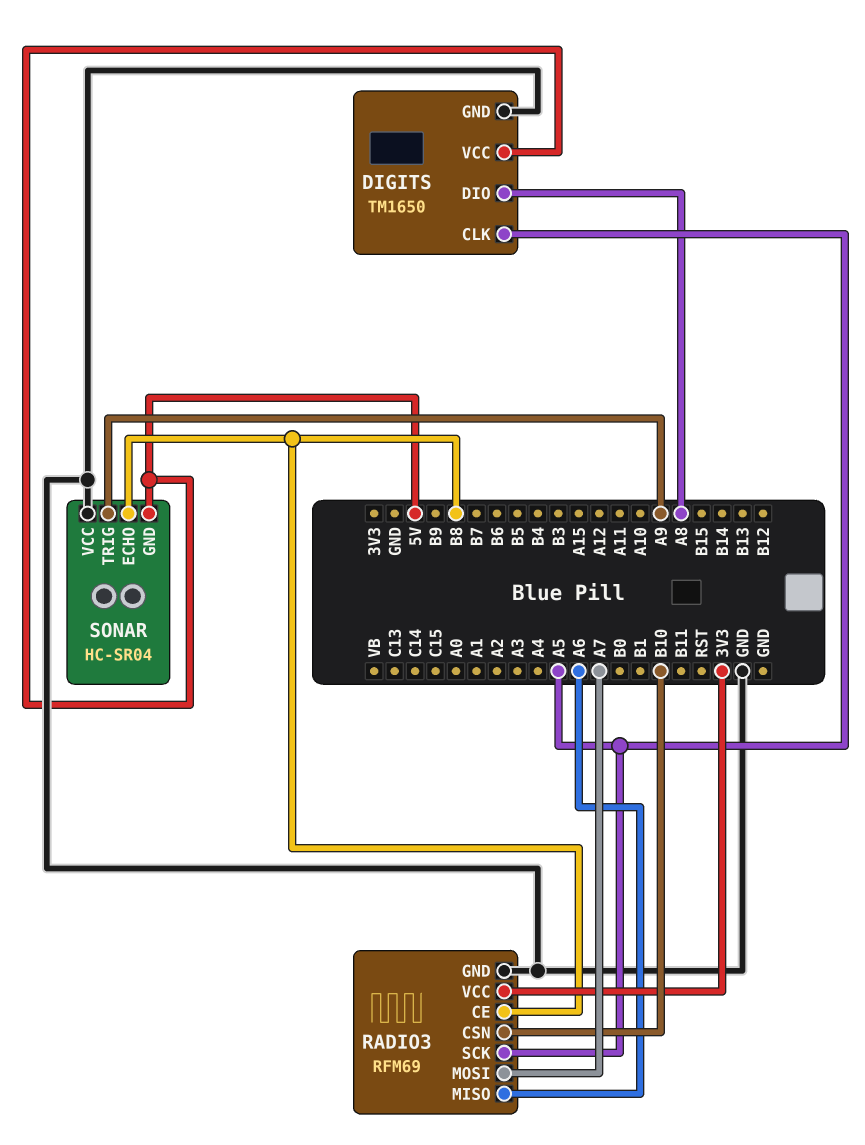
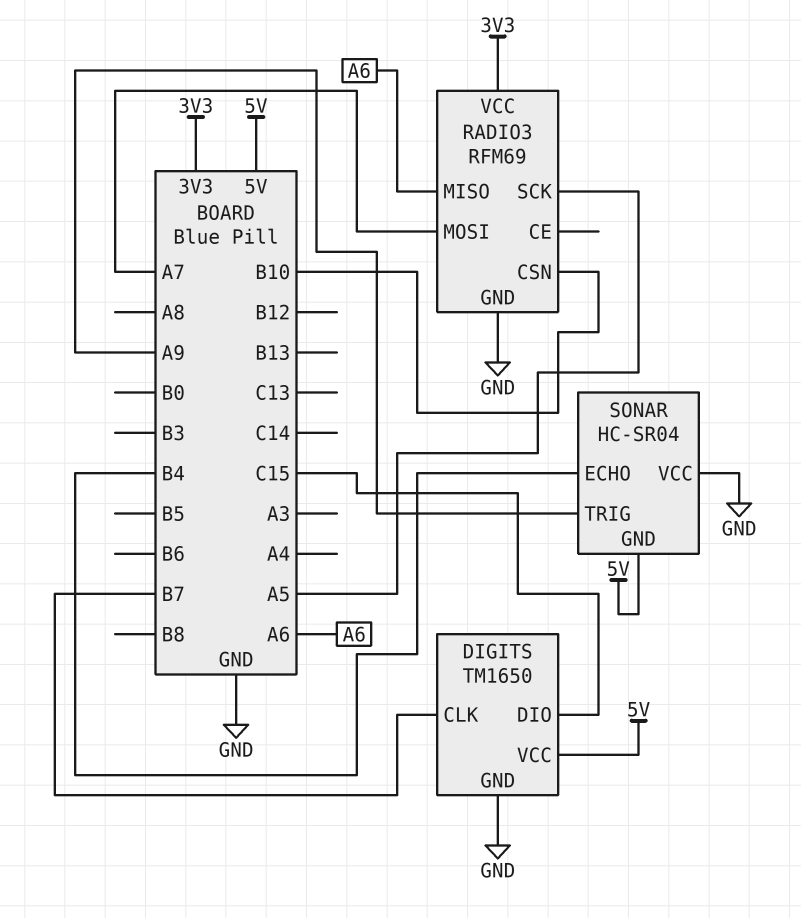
DIGITS pin CLK: A5 -> B7
DIGITS pin DIO: A8 -> C15
RADIO3 pin CE: B8 -> none
SONAR pin ECHO: B8 -> B4

